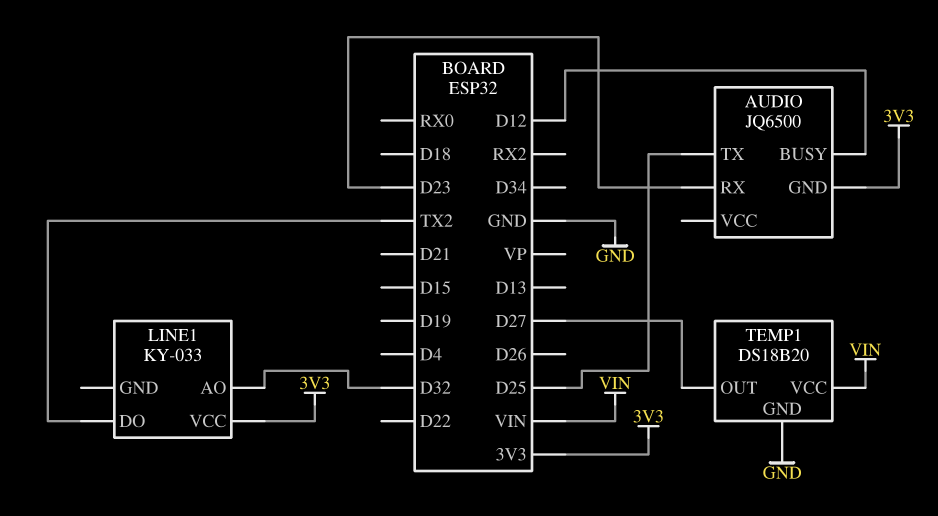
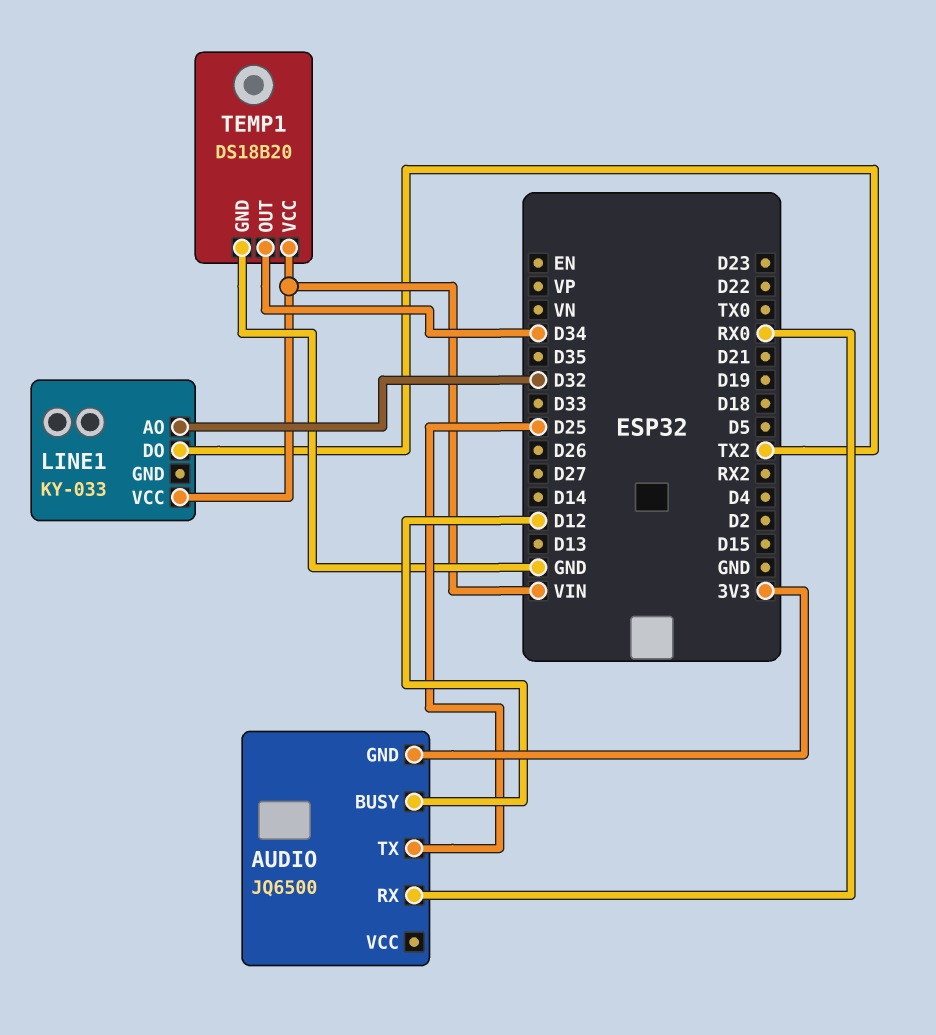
AUDIO pin RX: D23 -> RX0
LINE1 pin VCC: 3V3 -> VIN
TEMP1 pin OUT: D27 -> D34

